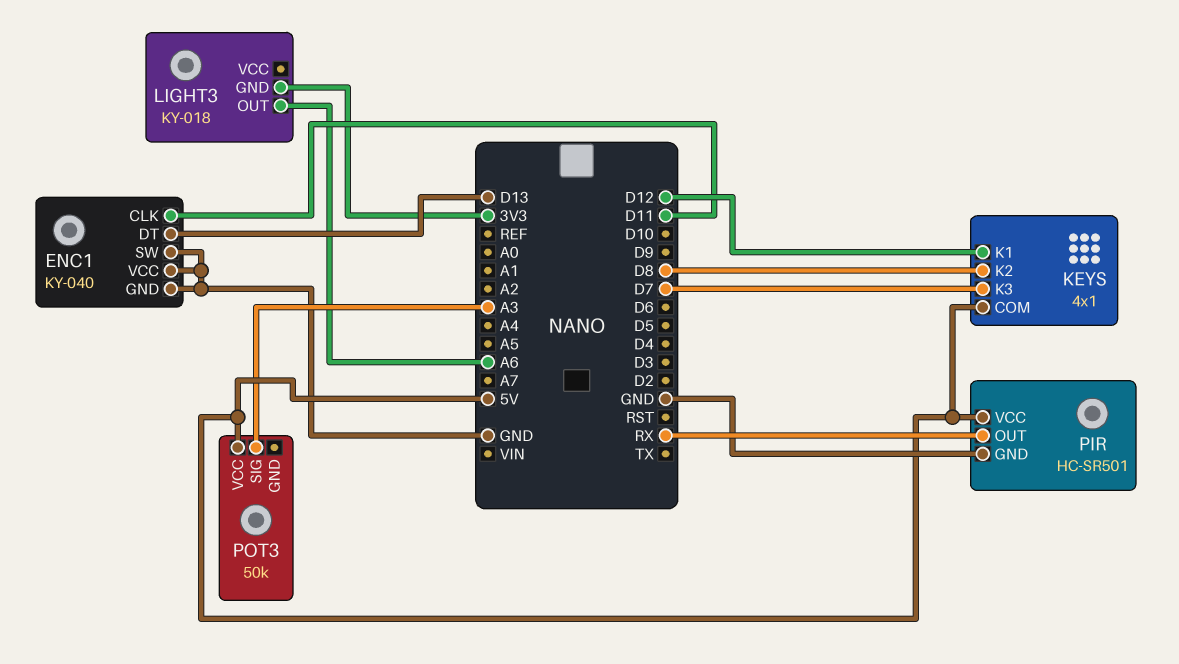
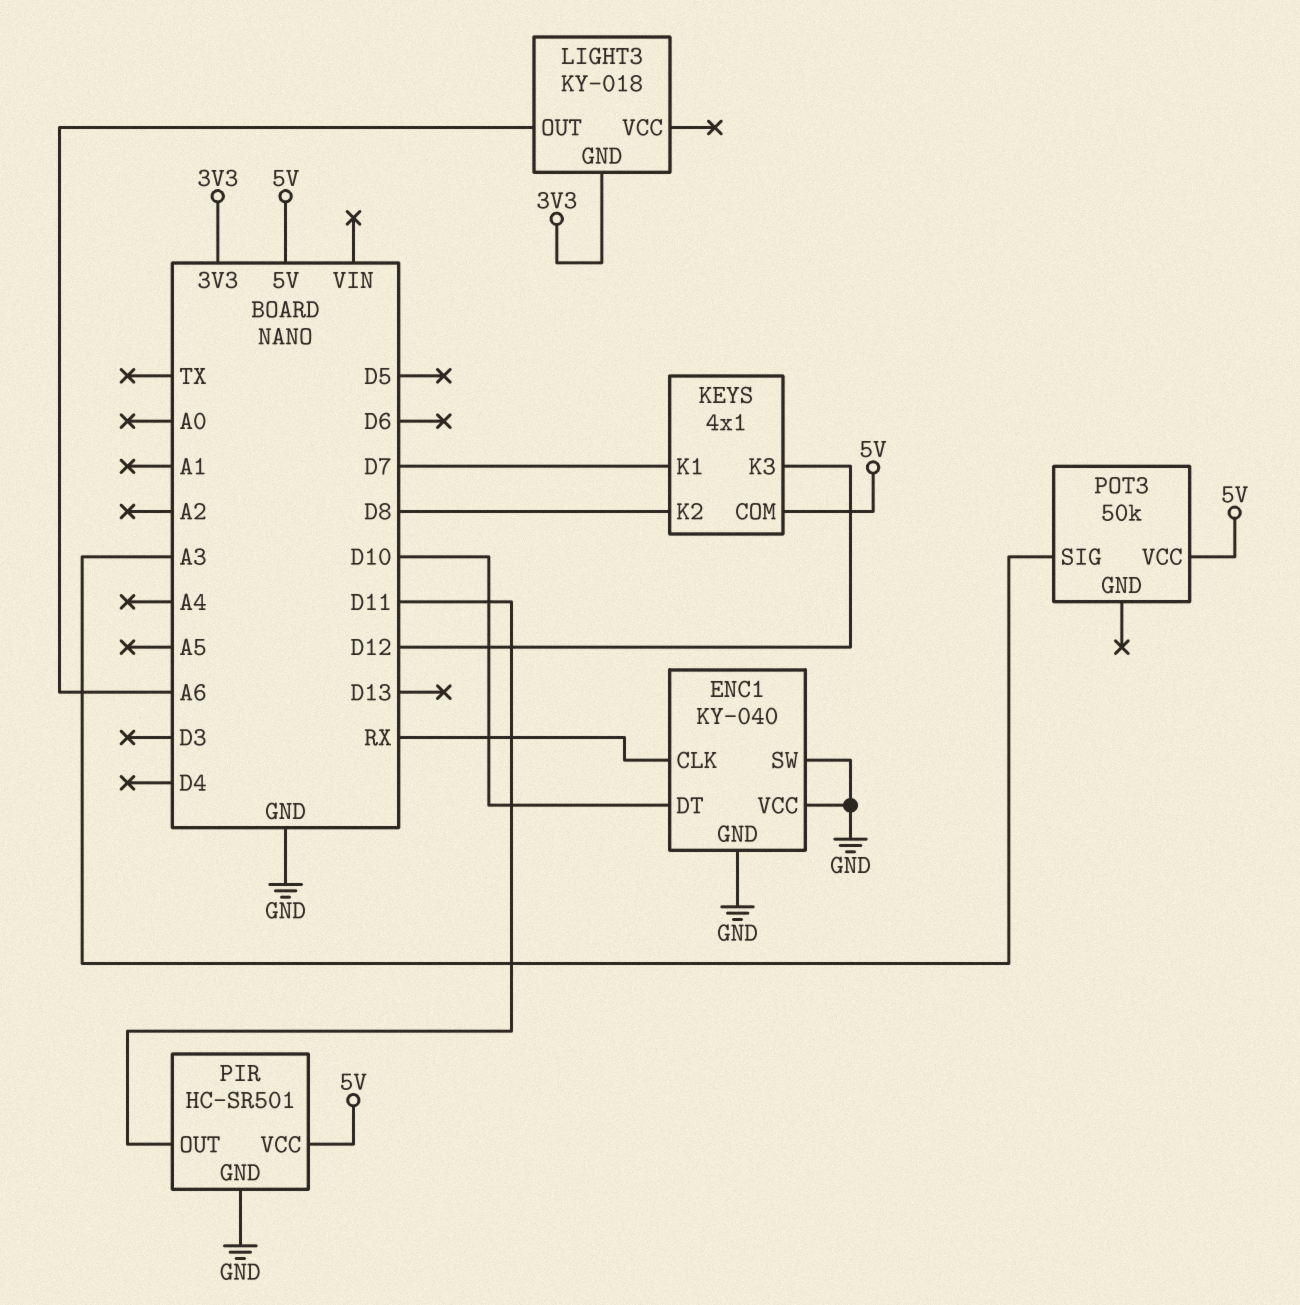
ENC1 pin CLK: D11 -> RX
ENC1 pin DT: D13 -> D10
KEYS pin K1: D12 -> D7
KEYS pin K3: D7 -> D12
PIR pin OUT: RX -> D11

